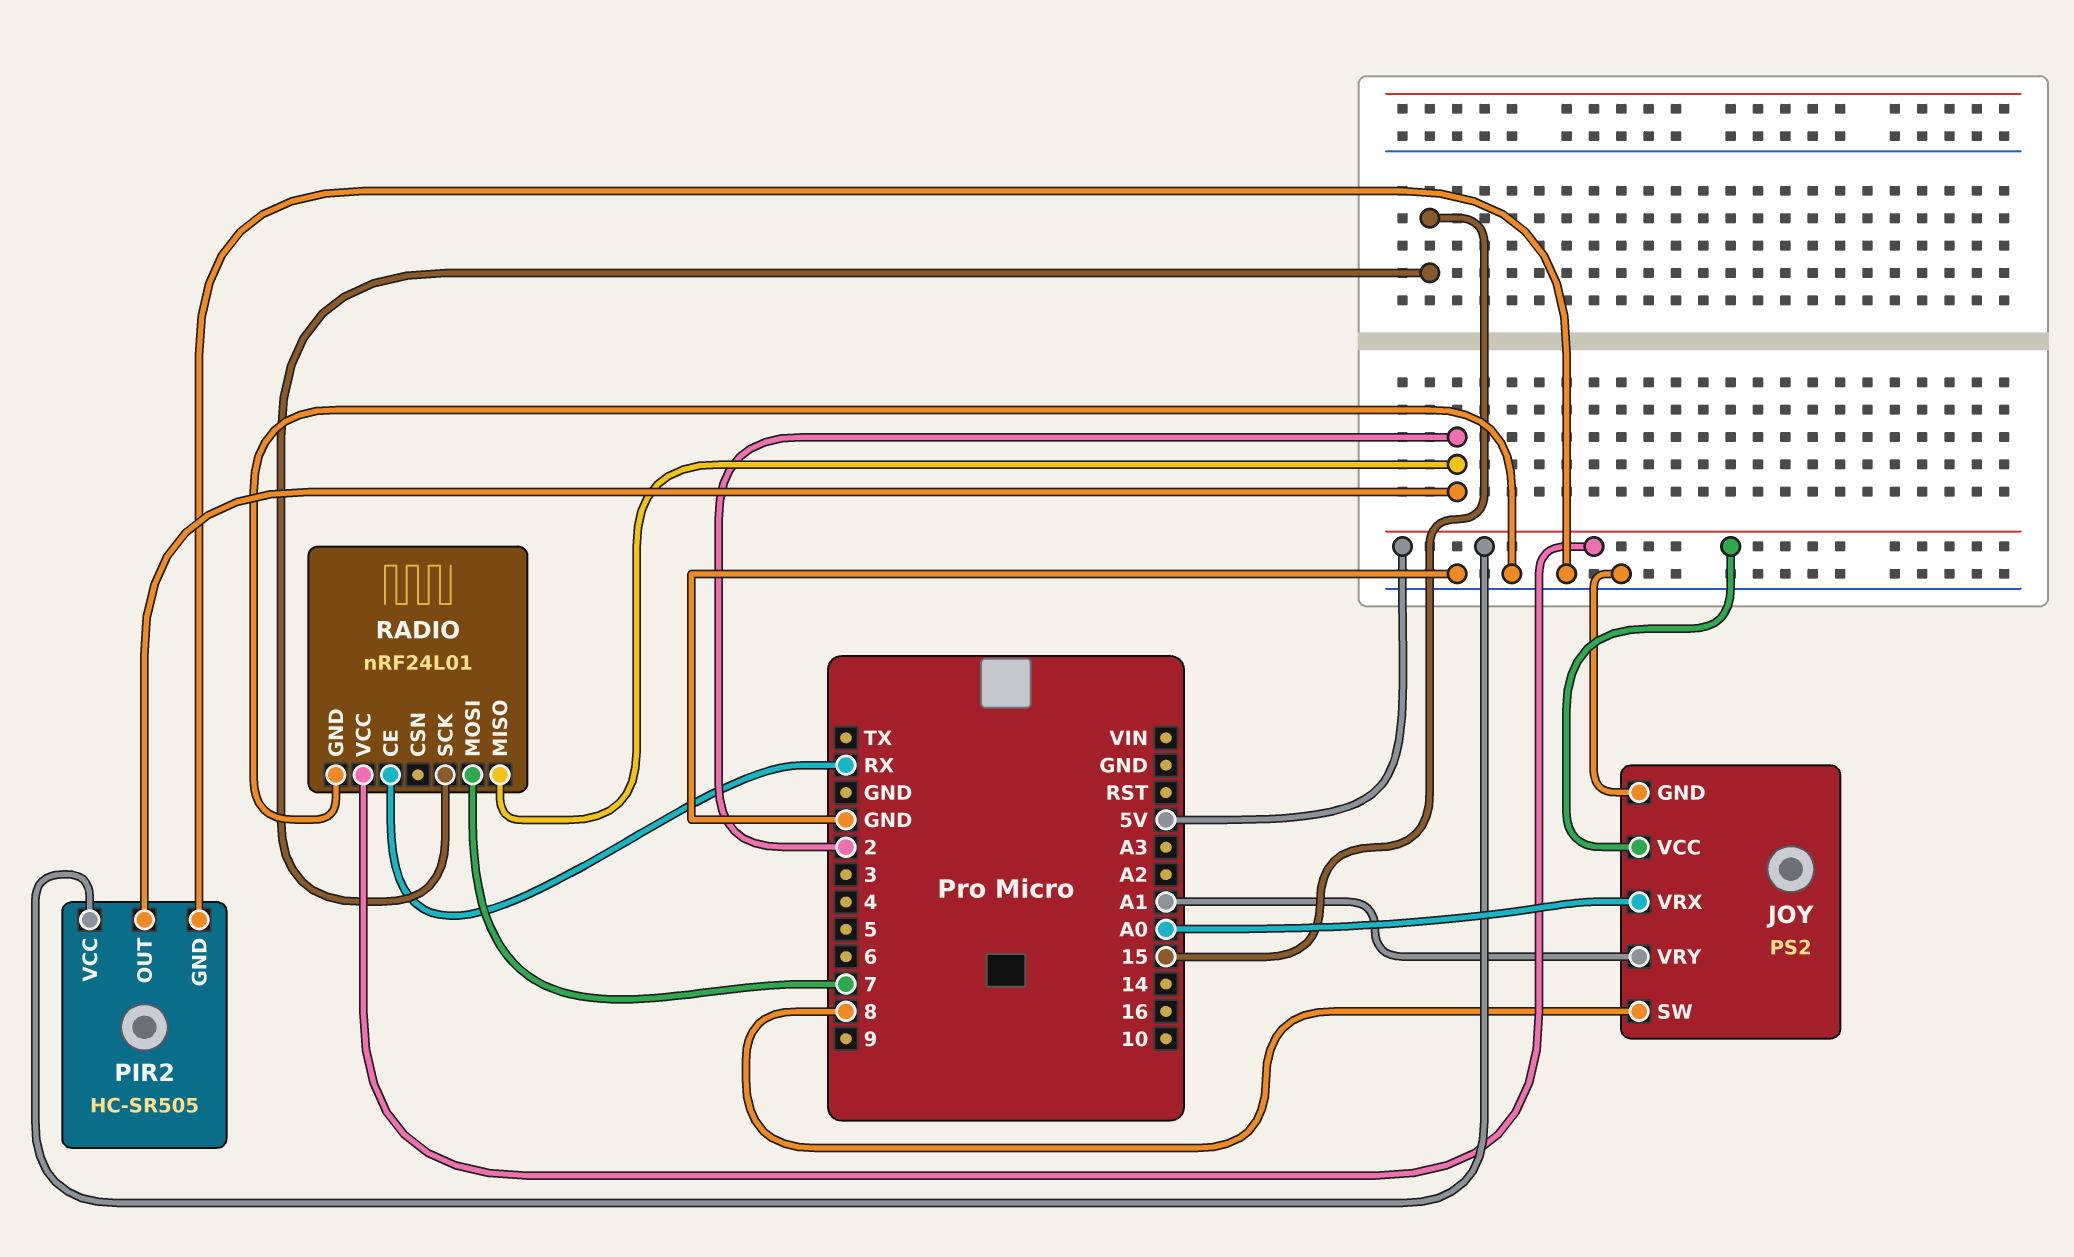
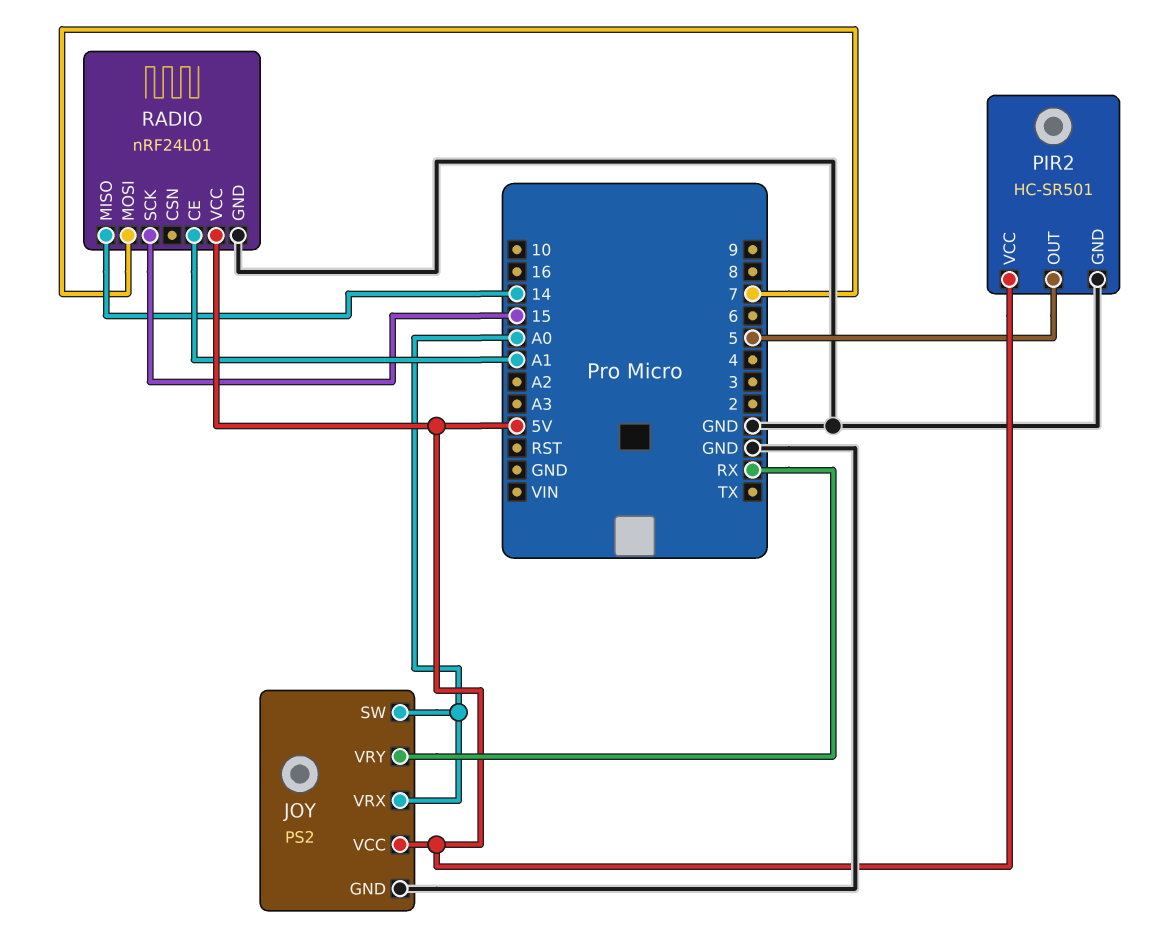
JOY pin SW: 8 -> A0
JOY pin VRY: A1 -> RX
PIR2: HC-SR505 -> HC-SR501
PIR2 pin OUT: 2 -> 5
RADIO pin CE: RX -> A1
RADIO pin MISO: 2 -> 14

